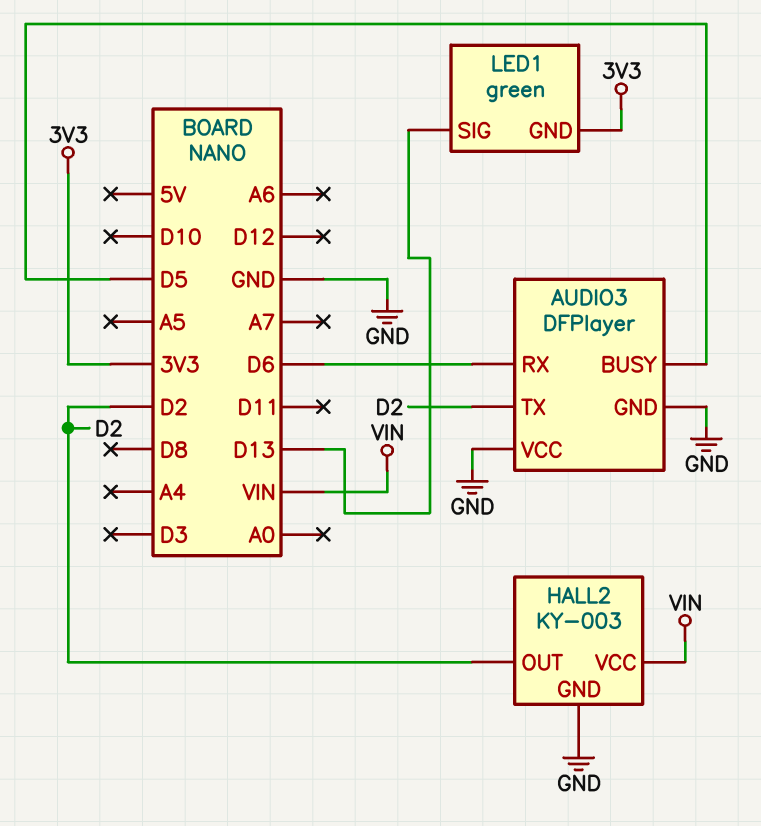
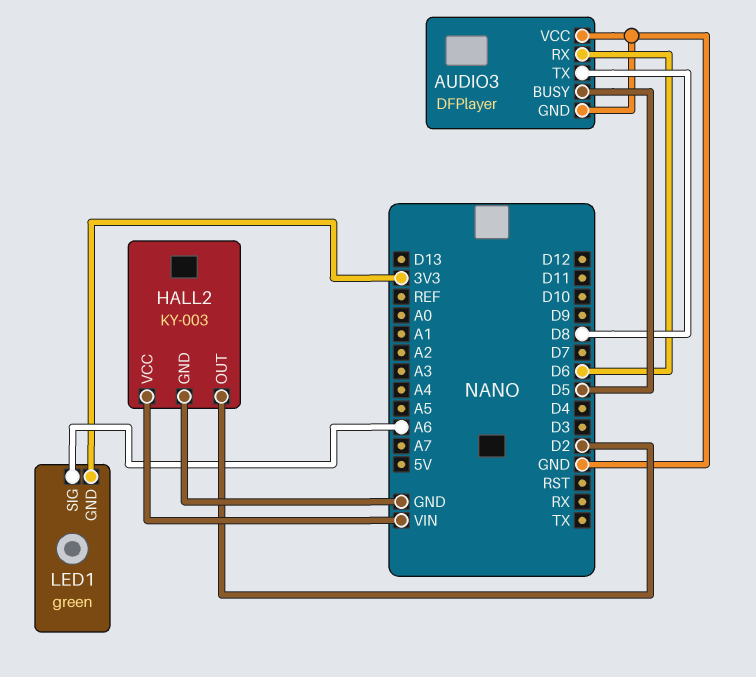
AUDIO3 pin TX: D2 -> D8
LED1 pin SIG: D13 -> A6

